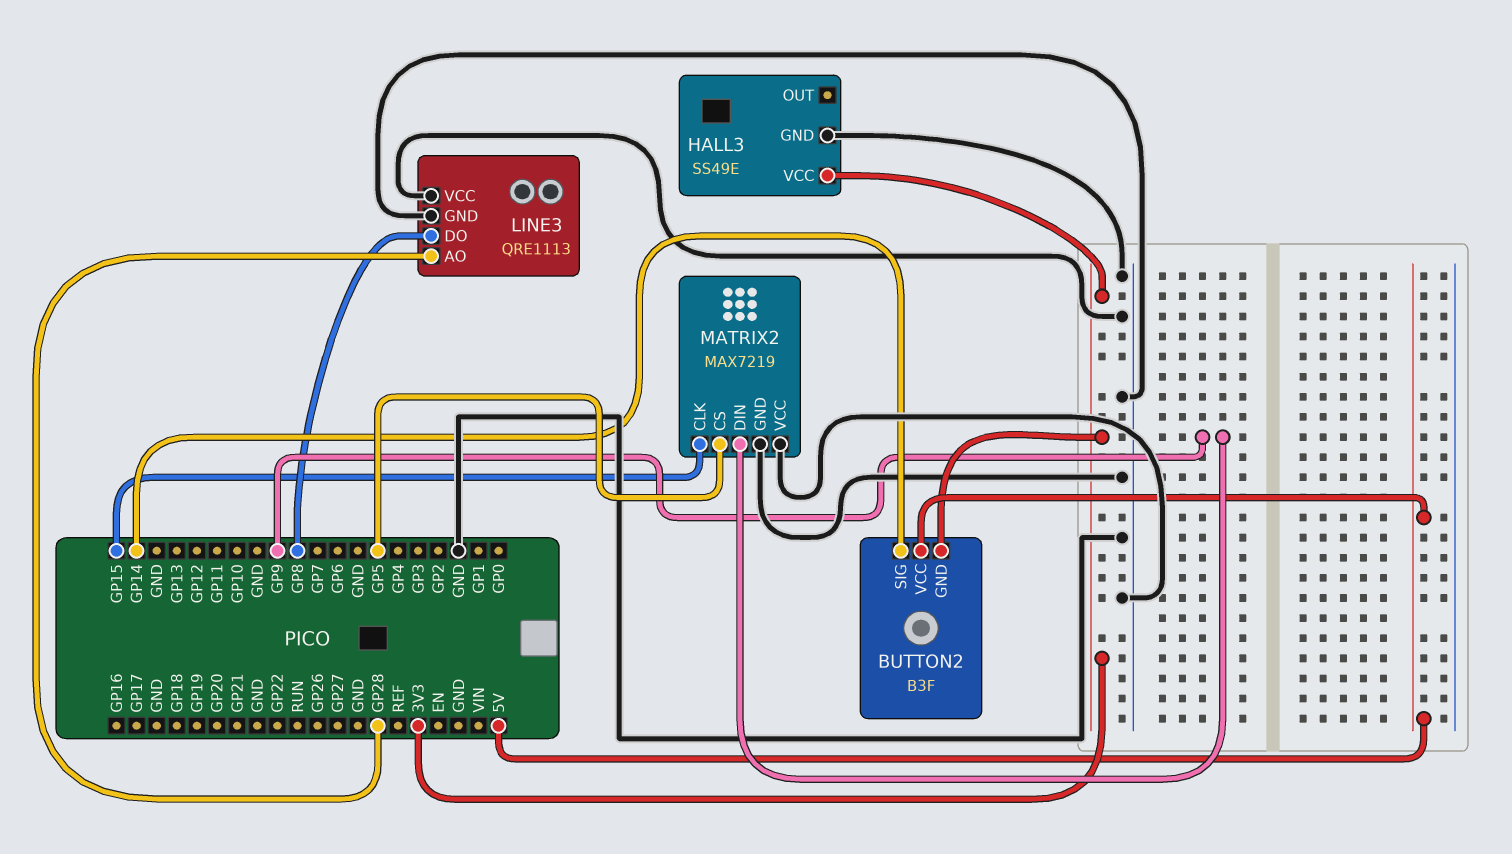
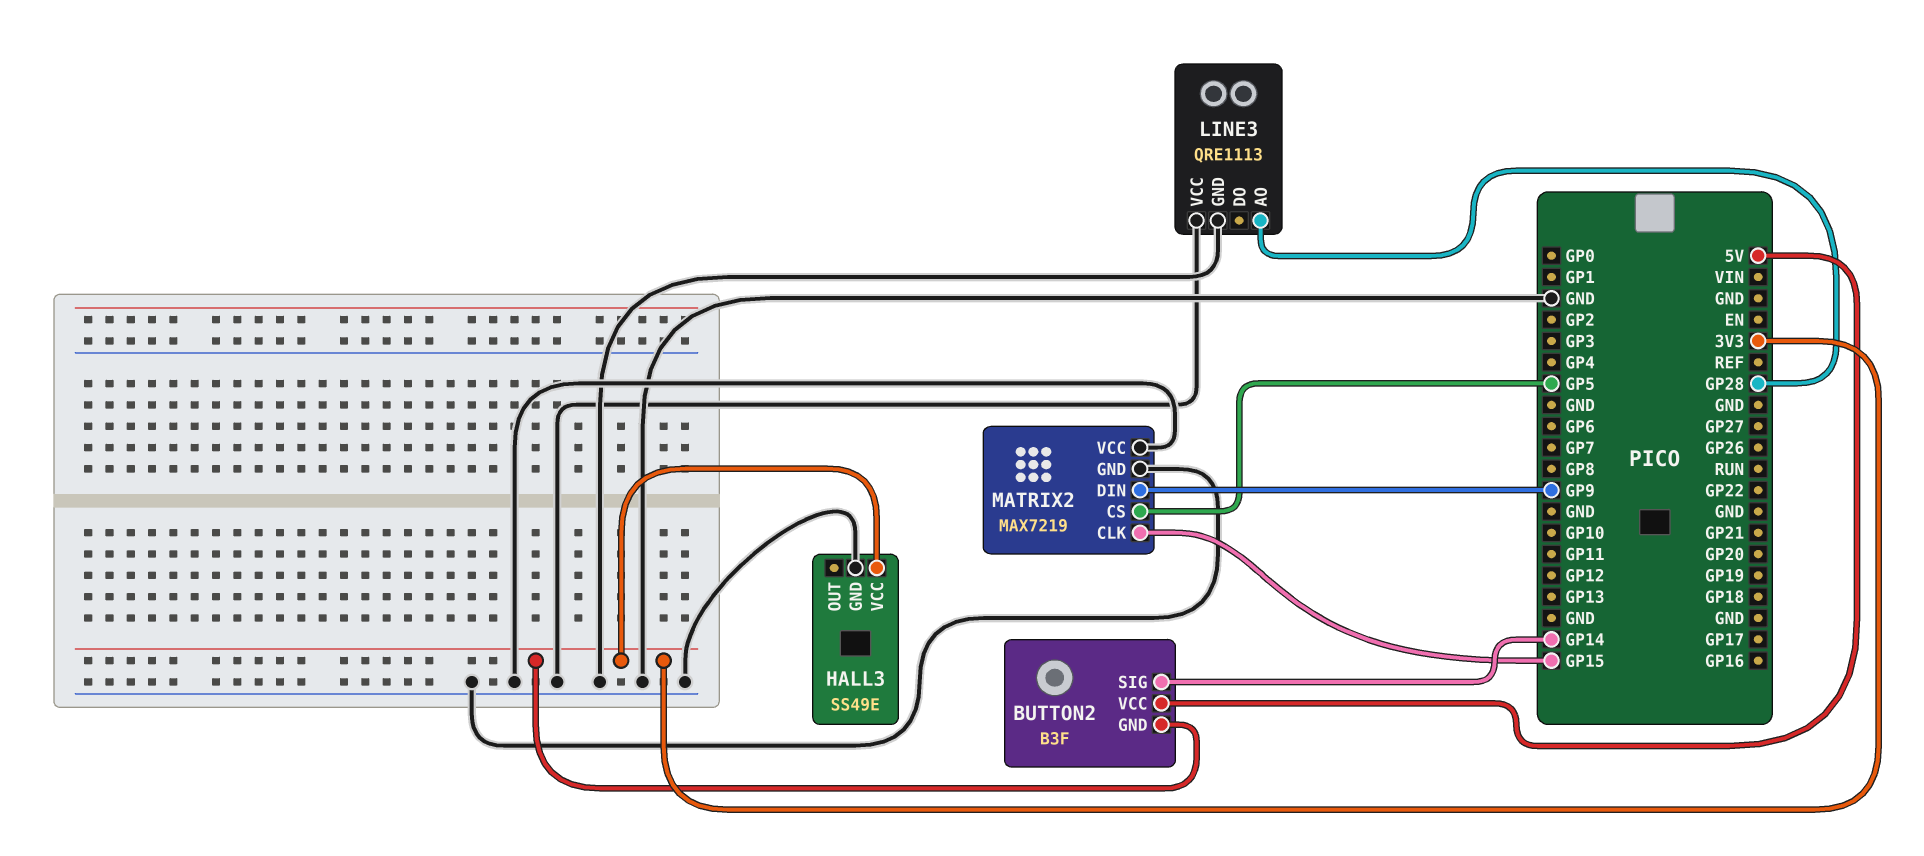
LINE3 pin DO: GP8 -> none

